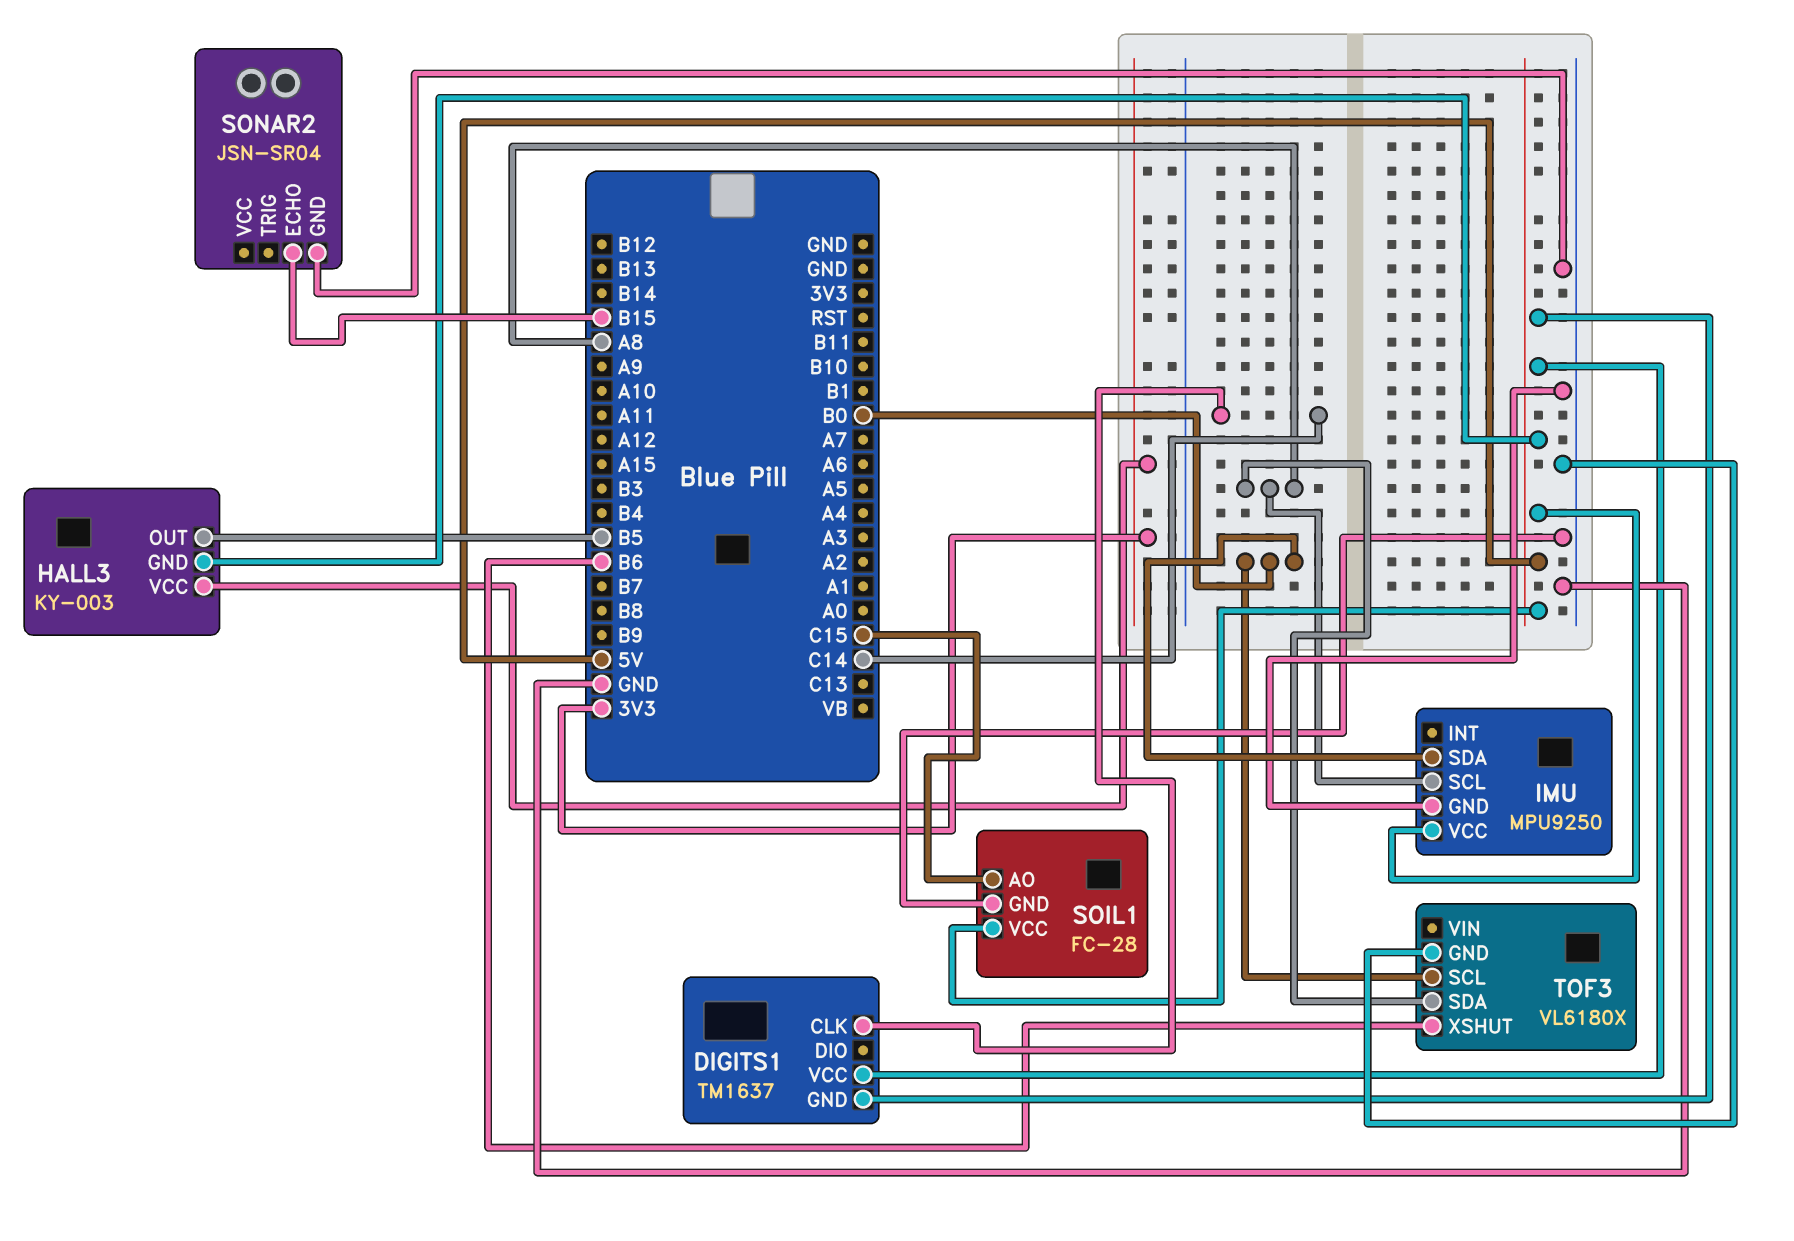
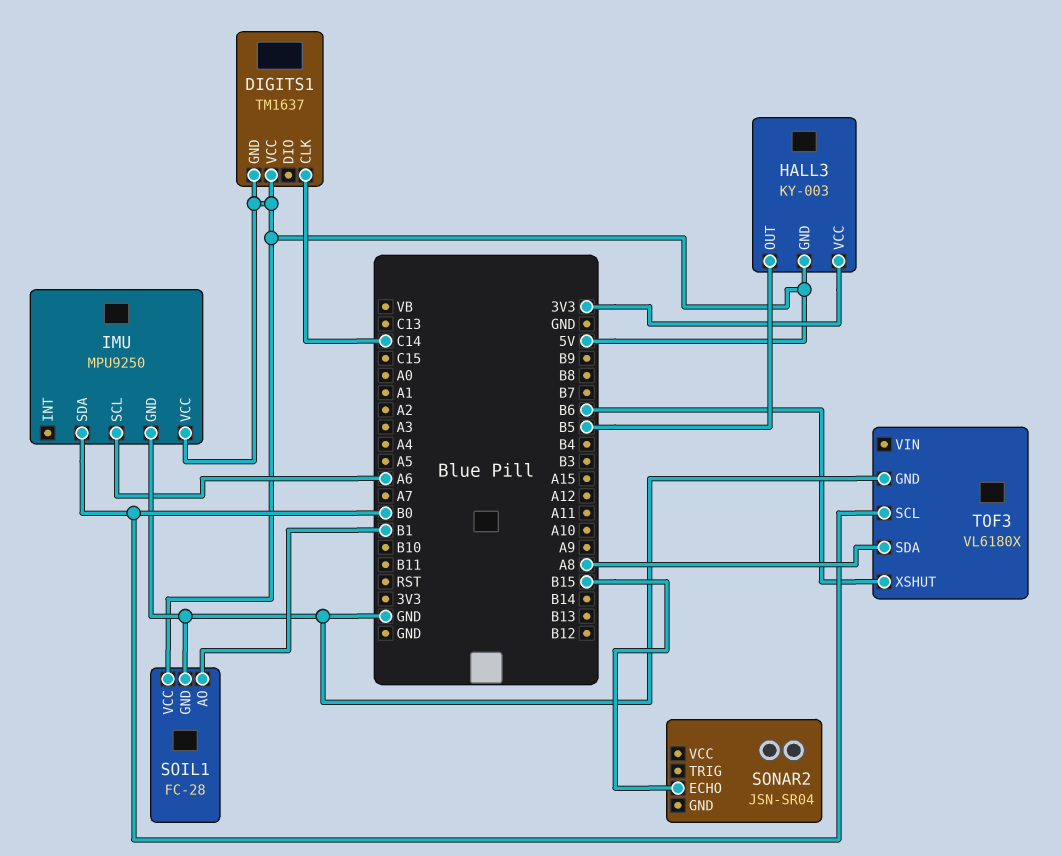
IMU pin SCL: A8 -> A6
SOIL1 pin AO: C15 -> B1
SONAR2 pin GND: GND -> none

